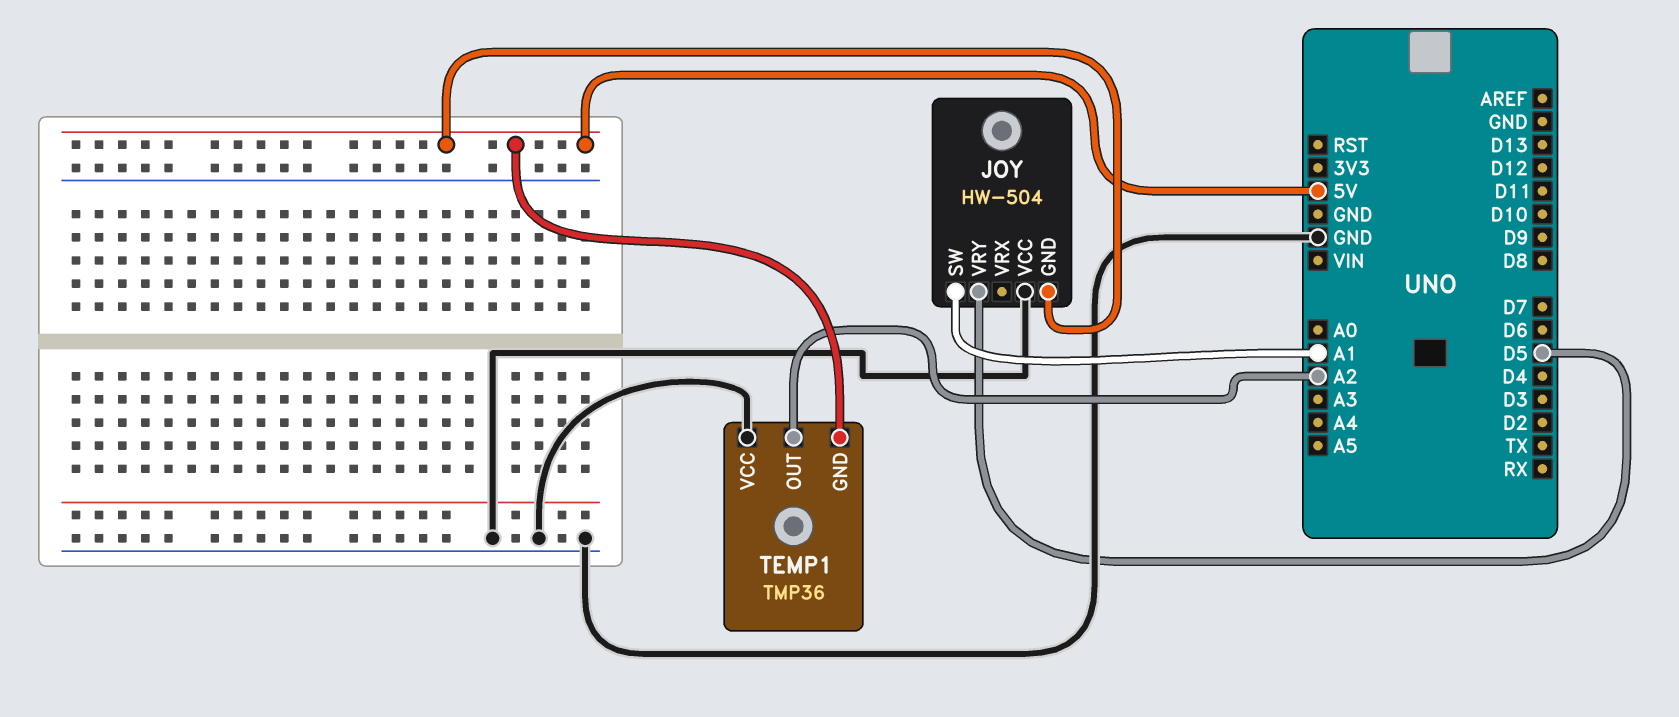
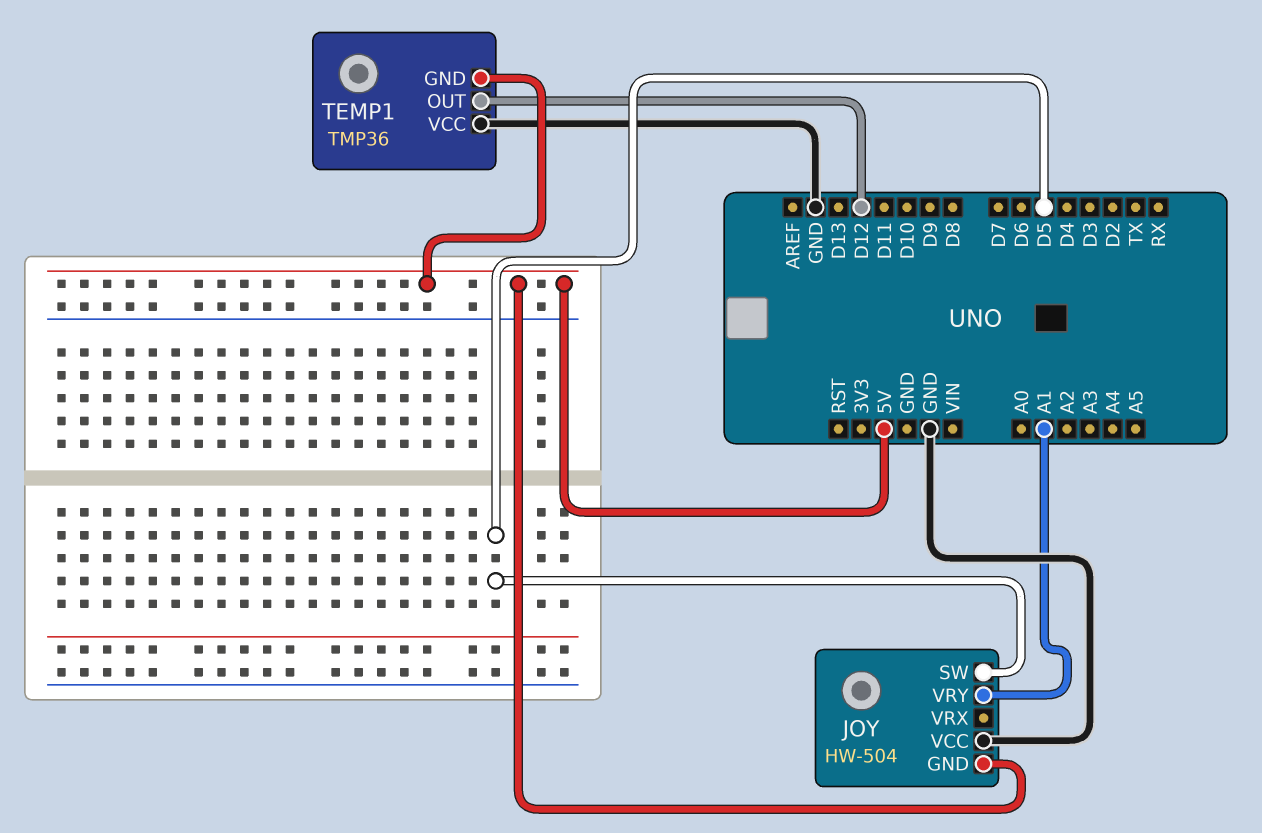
JOY pin SW: A1 -> D5
JOY pin VRY: D5 -> A1
TEMP1 pin OUT: A2 -> D12

